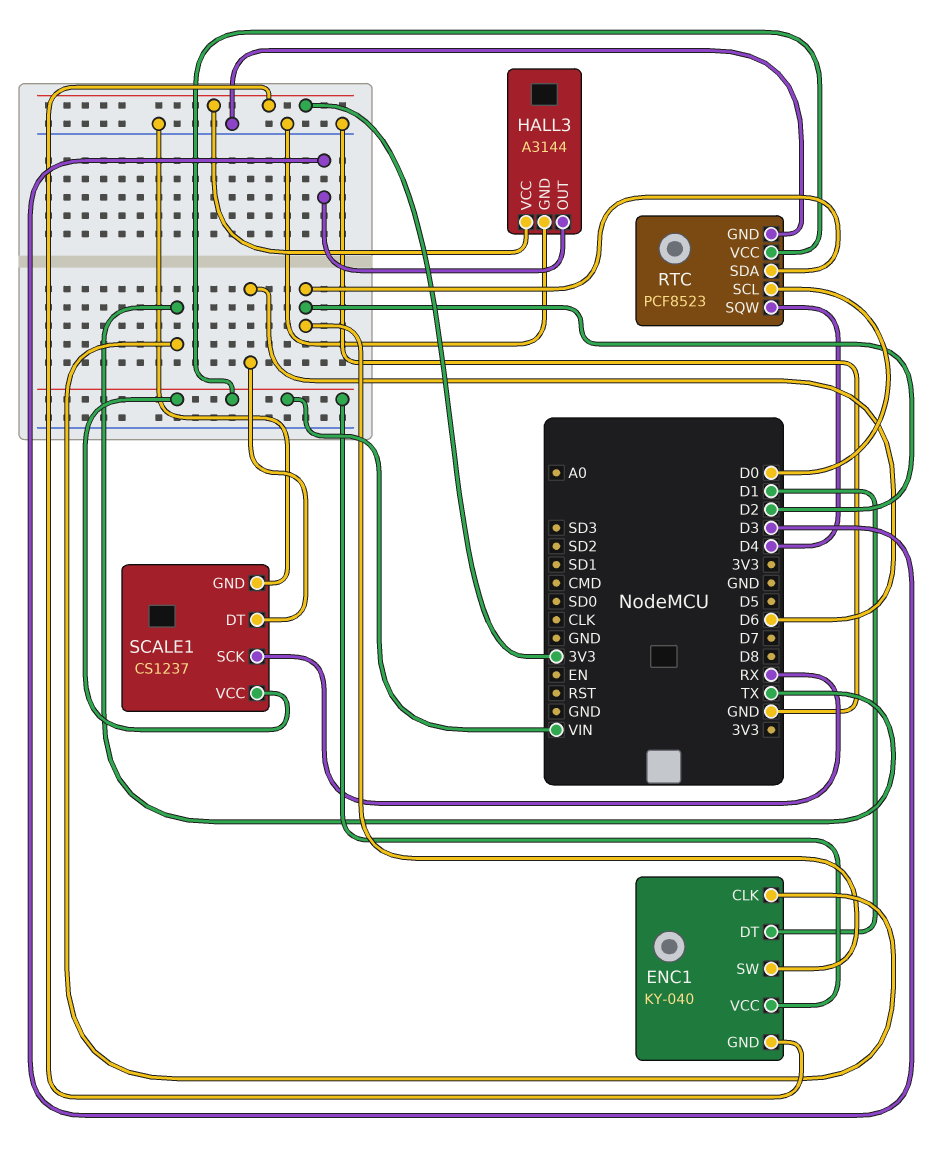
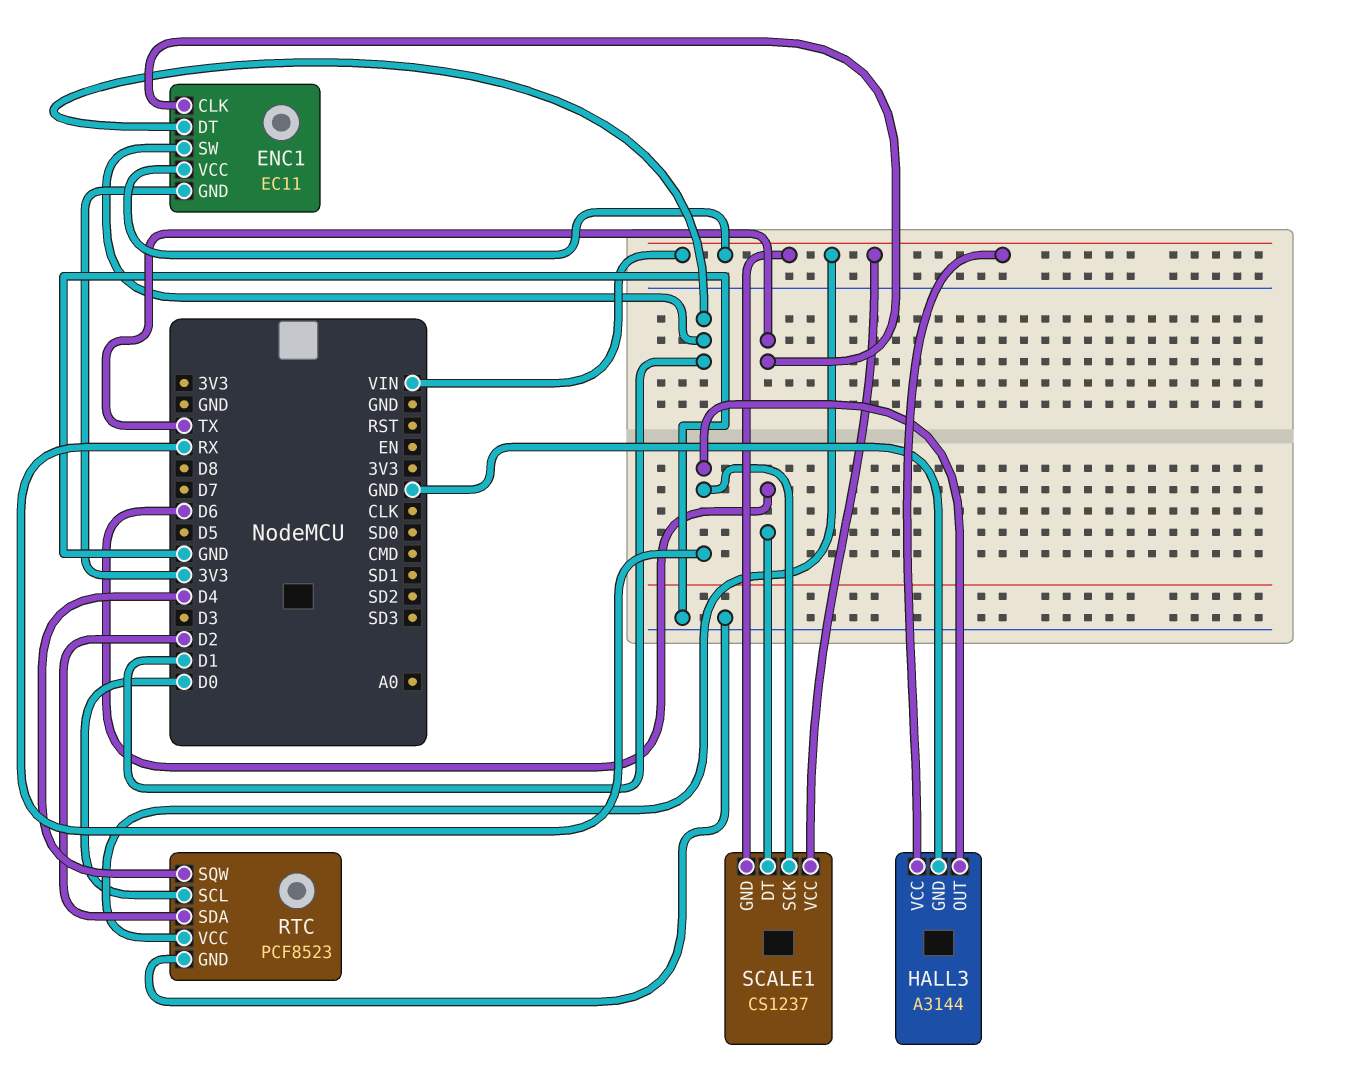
ENC1: KY-040 -> EC11
ENC1 pin SW: D2 -> D1
HALL3 pin OUT: D3 -> RX
HALL3 pin VCC: 3V3 -> VIN
SCALE1 pin GND: GND -> VIN

